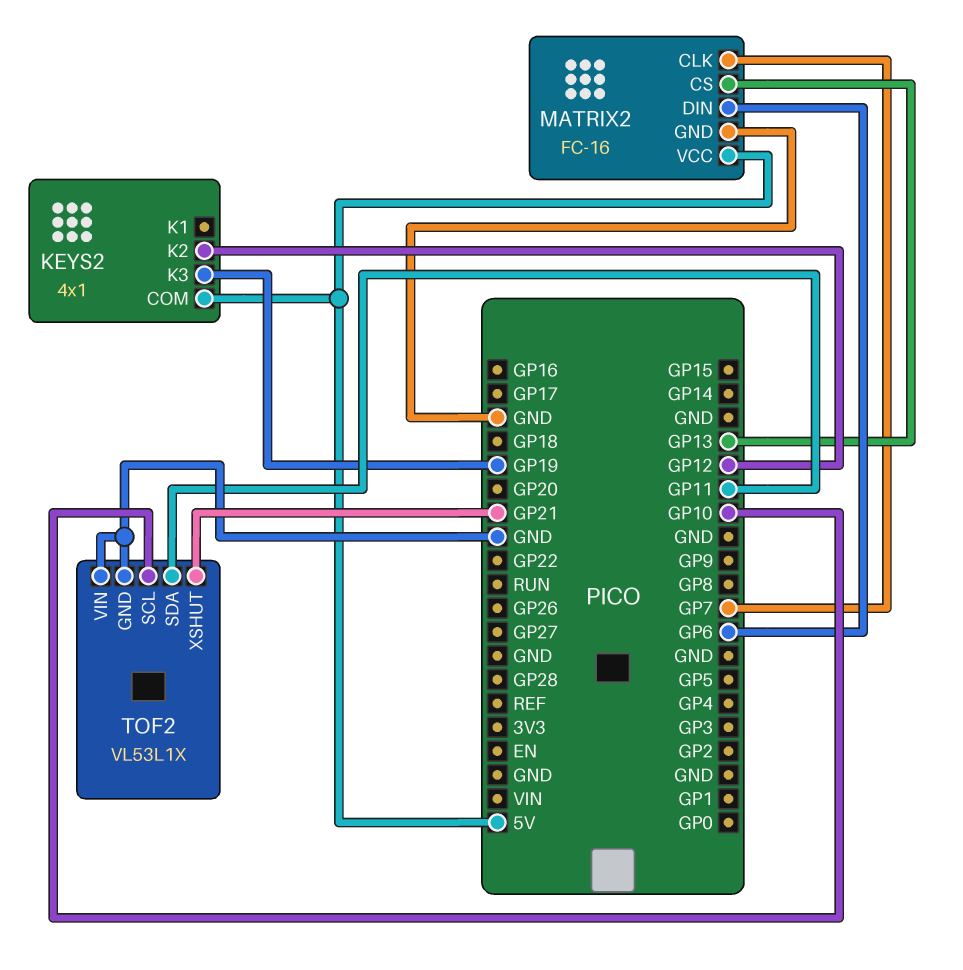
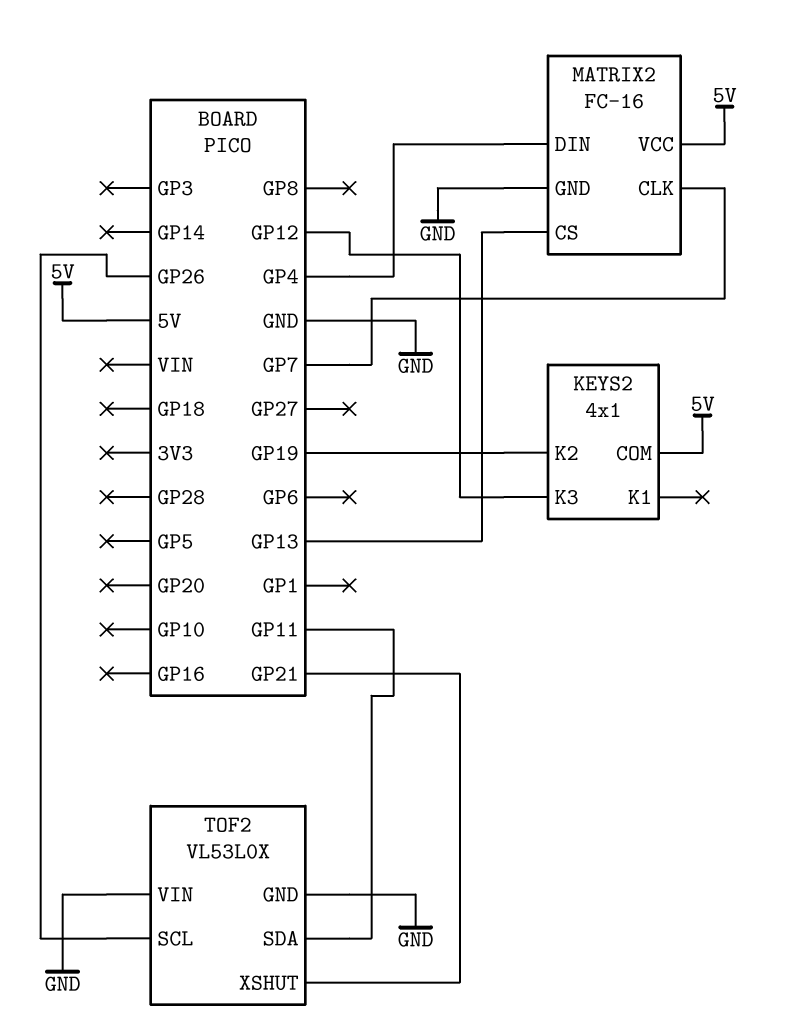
KEYS2 pin K2: GP12 -> GP19
KEYS2 pin K3: GP19 -> GP12
MATRIX2 pin DIN: GP6 -> GP4
TOF2: VL53L1X -> VL53L0X
TOF2 pin SCL: GP10 -> GP26

